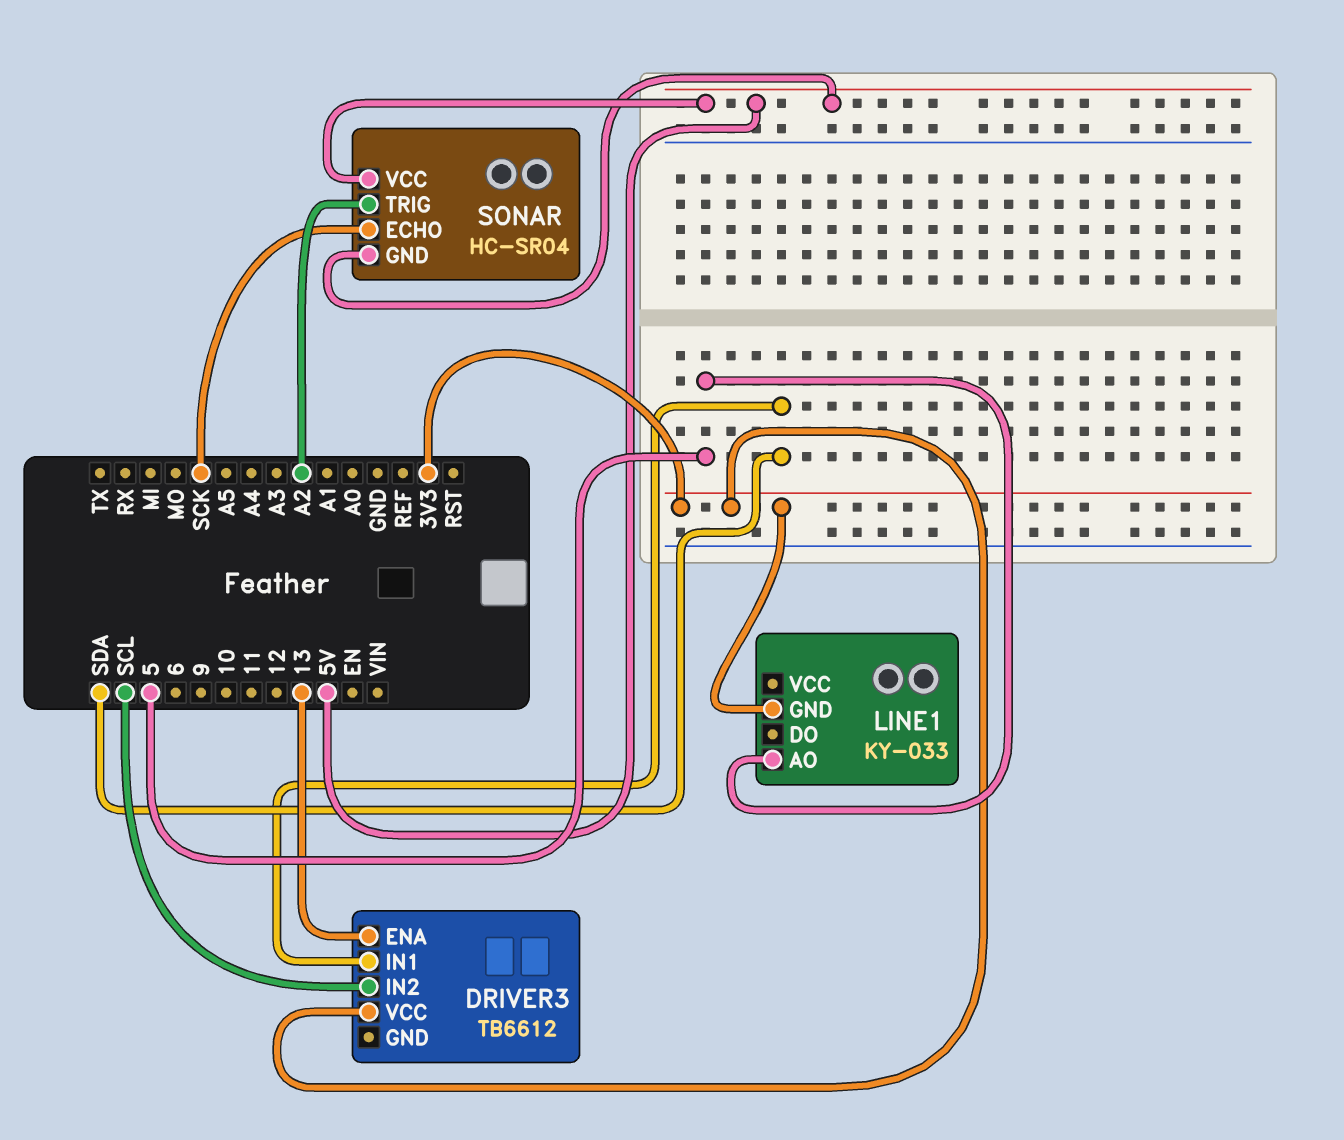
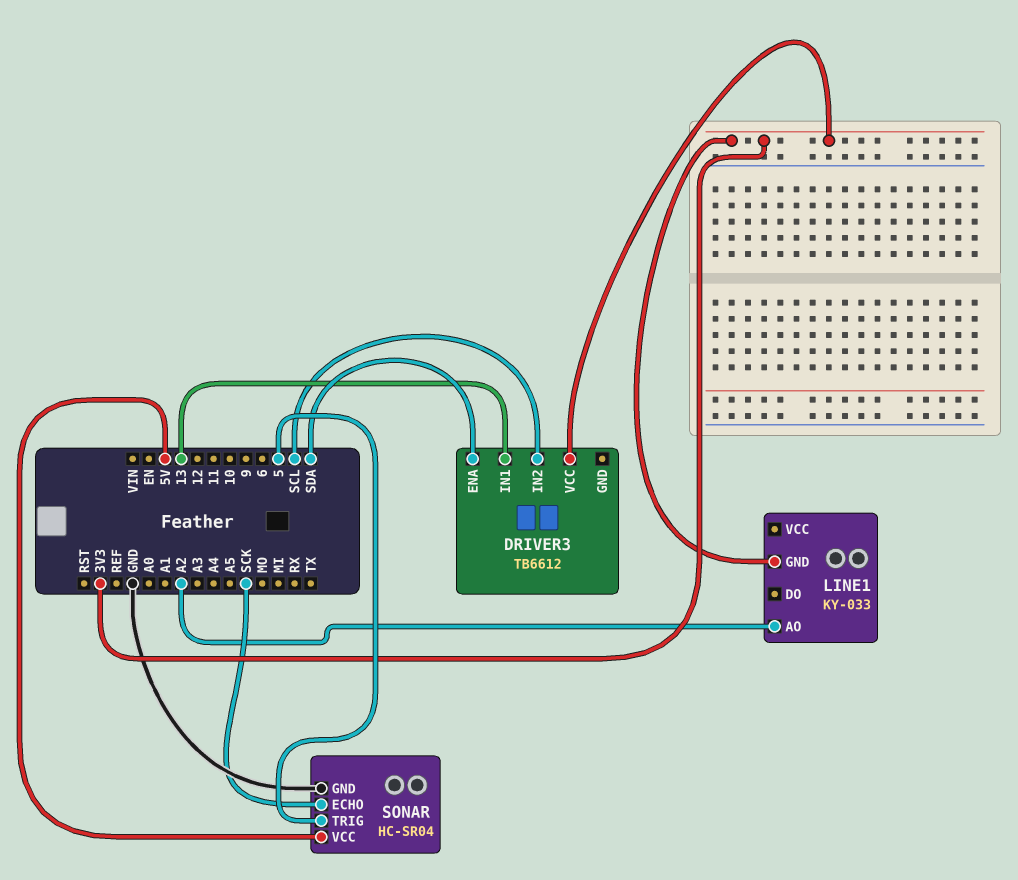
DRIVER3 pin ENA: 13 -> SDA
DRIVER3 pin IN1: SDA -> 13
LINE1 pin AO: 5 -> A2
SONAR pin GND: 5V -> GND
SONAR pin TRIG: A2 -> 5

